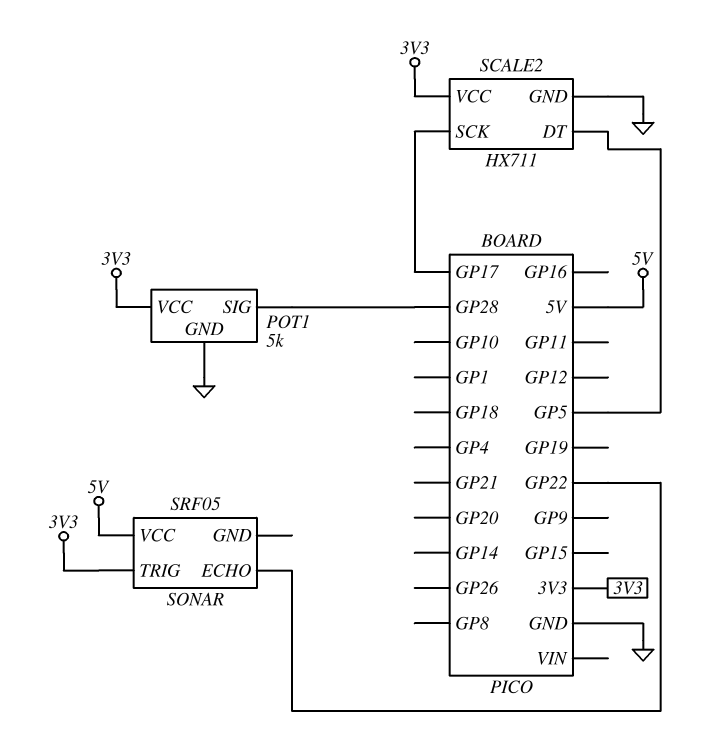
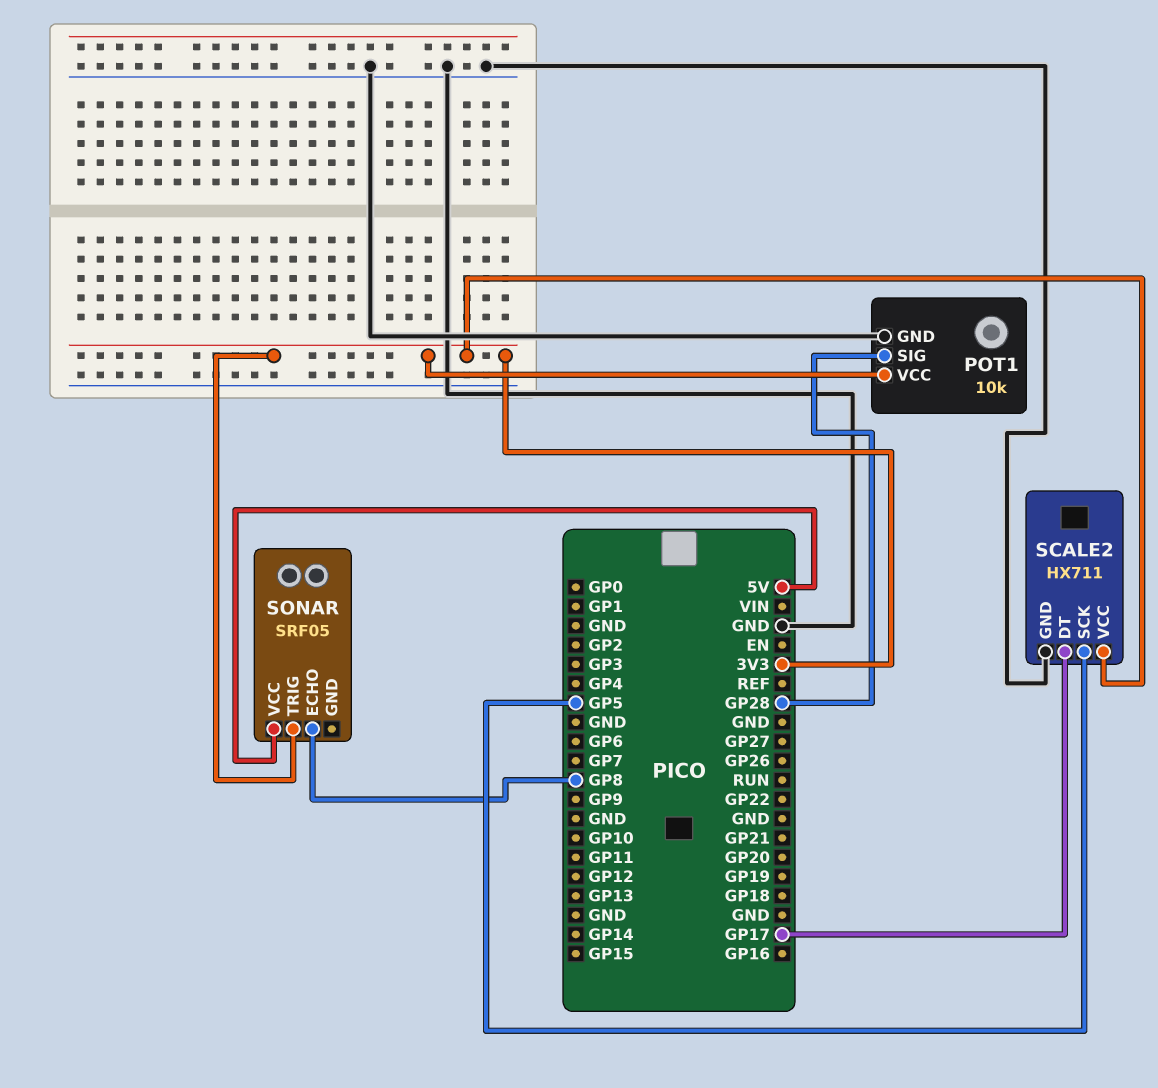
POT1: 5k -> 10k
SCALE2 pin DT: GP5 -> GP17
SCALE2 pin SCK: GP17 -> GP5
SONAR pin ECHO: GP22 -> GP8

